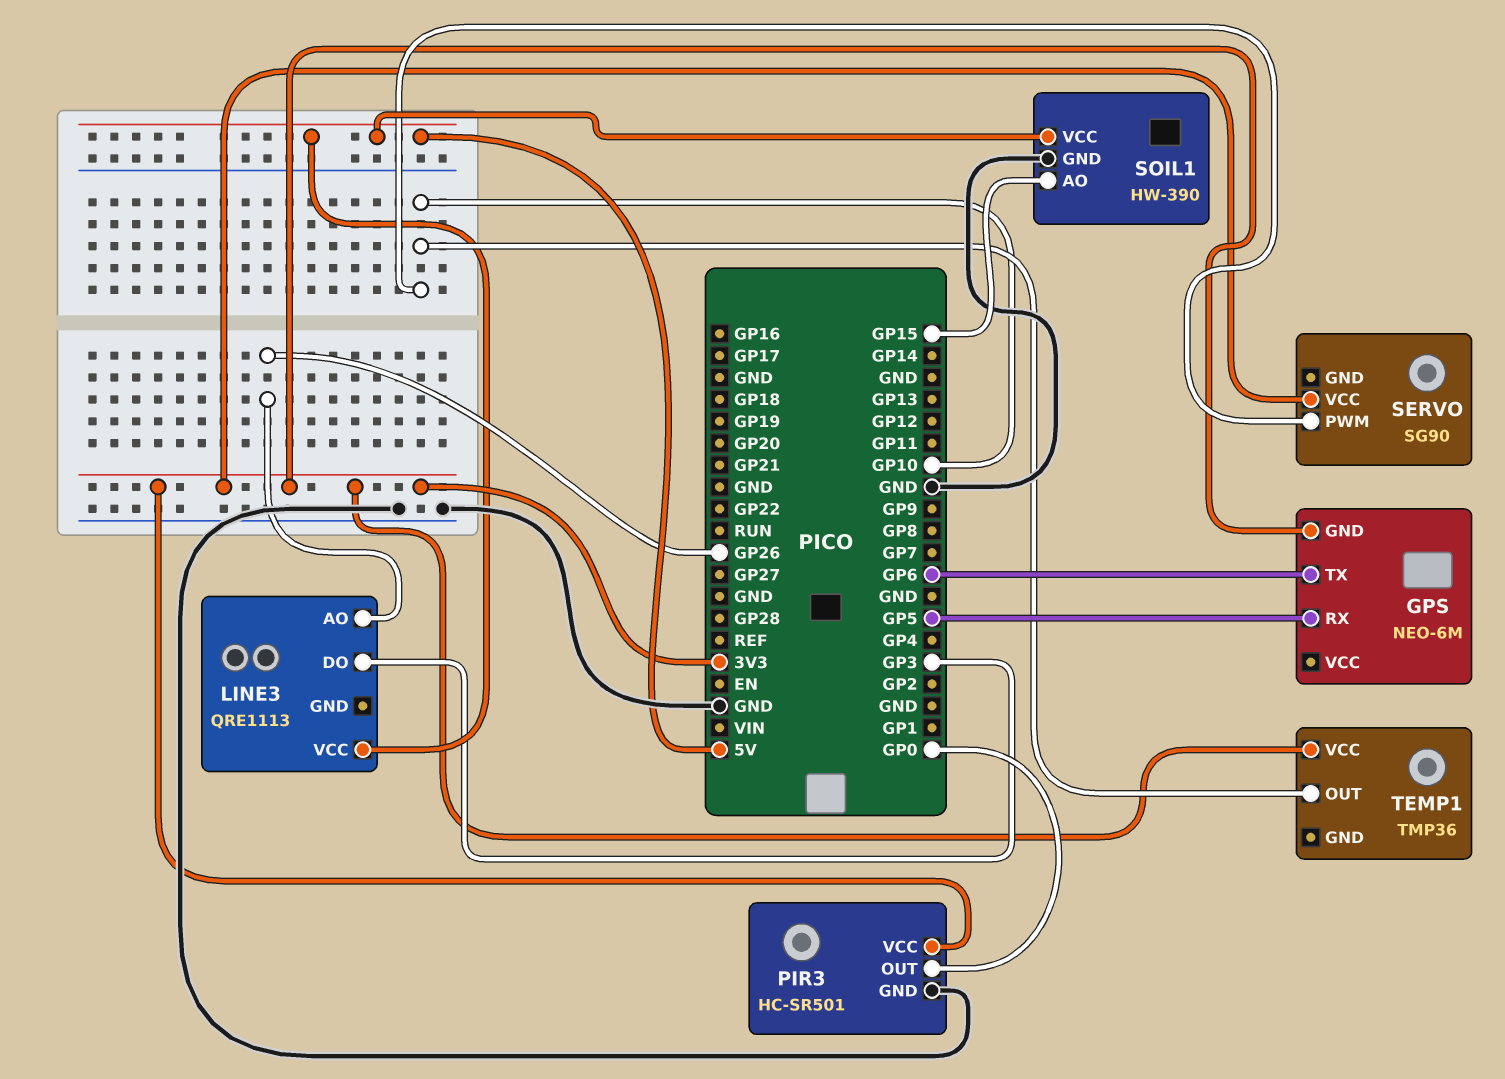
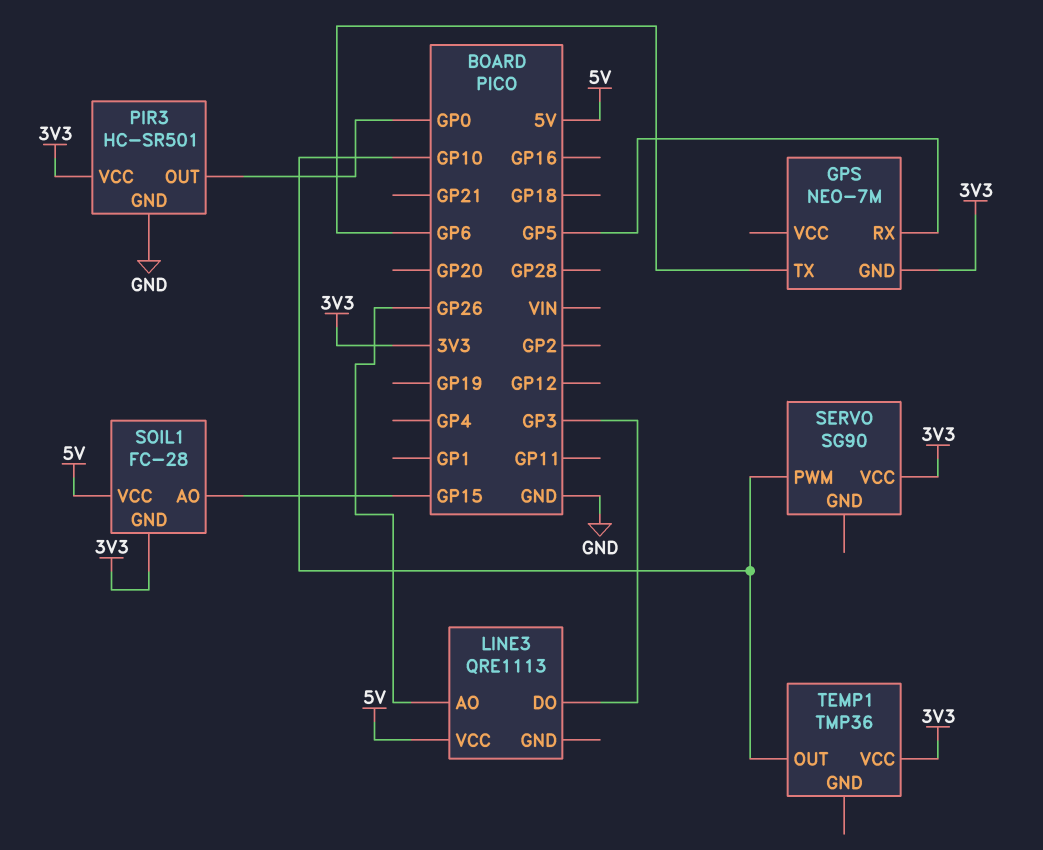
GPS: NEO-6M -> NEO-7M
SOIL1: HW-390 -> FC-28
SOIL1 pin GND: GND -> 3V3

